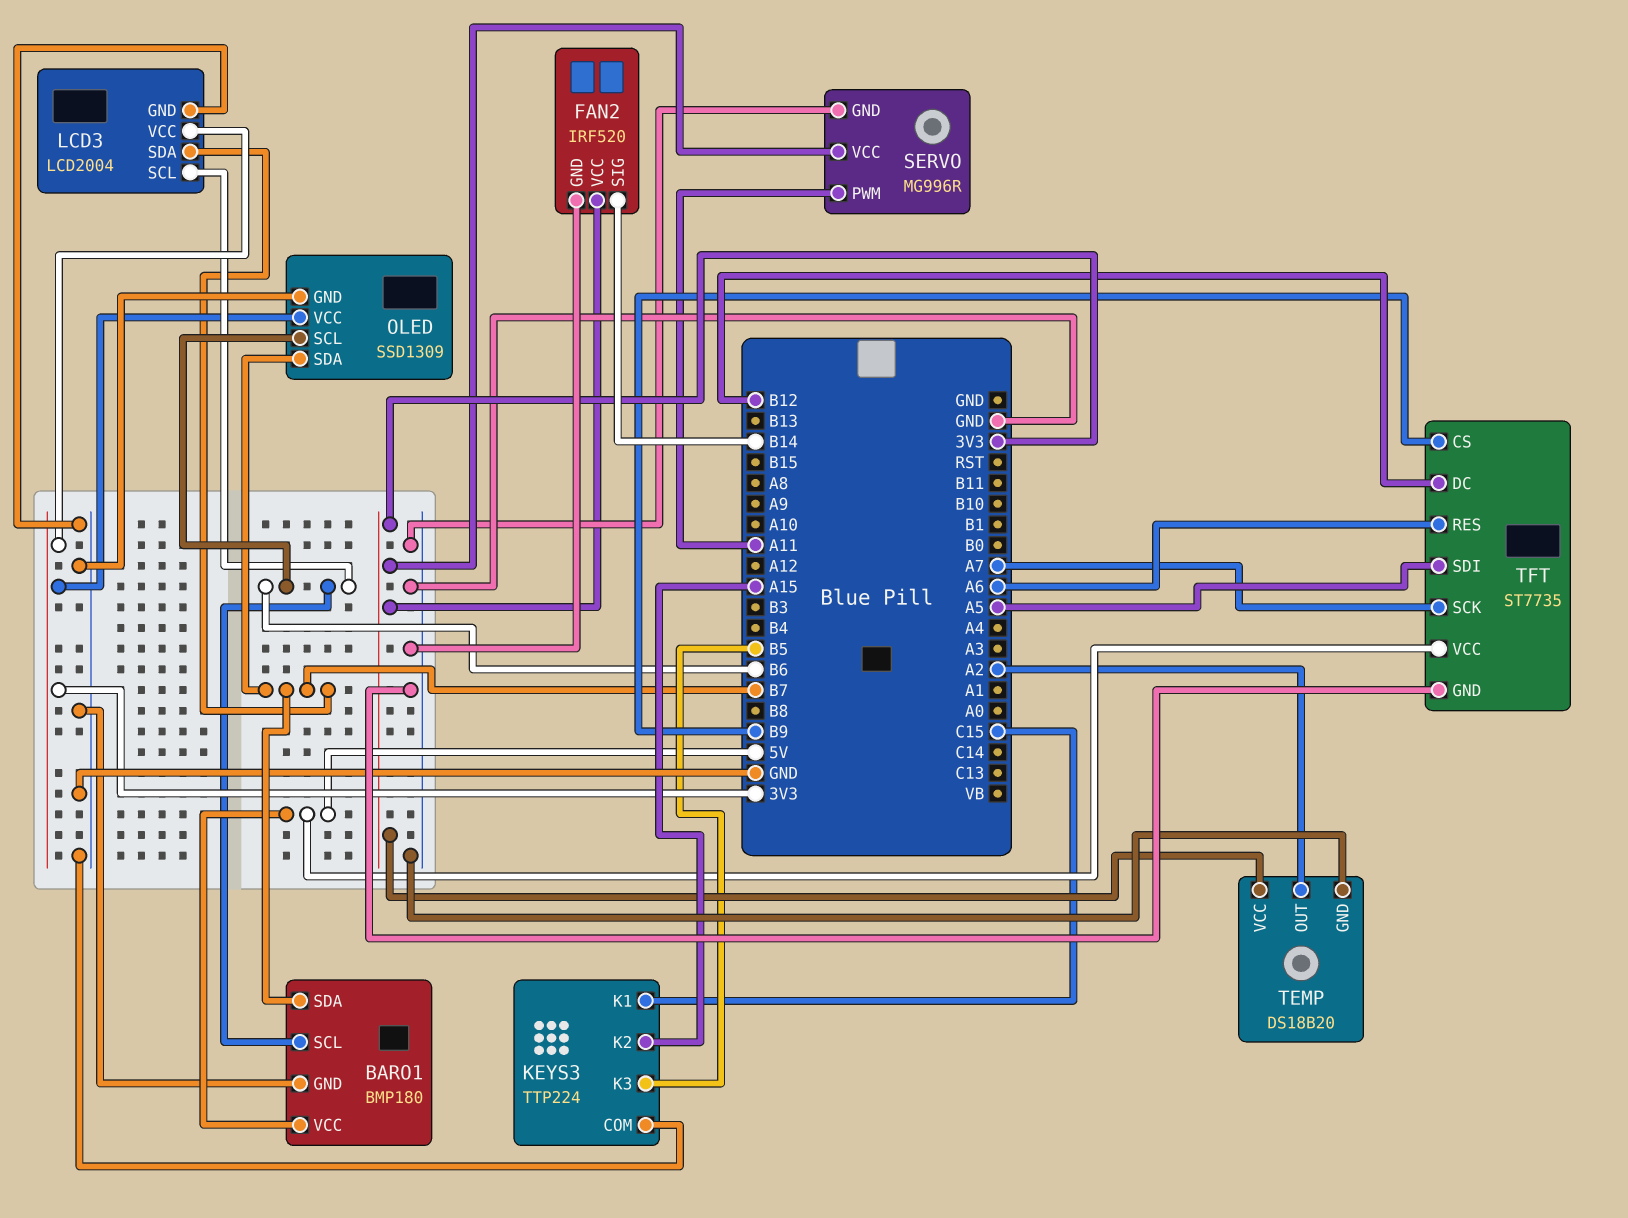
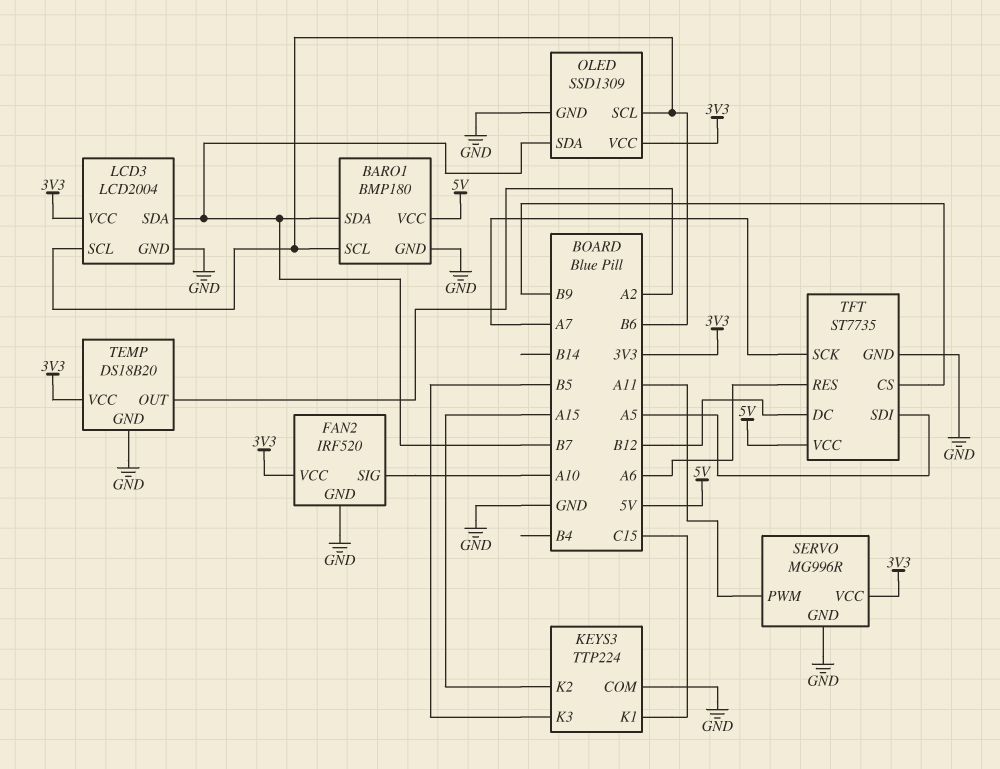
FAN2 pin SIG: B14 -> A10

